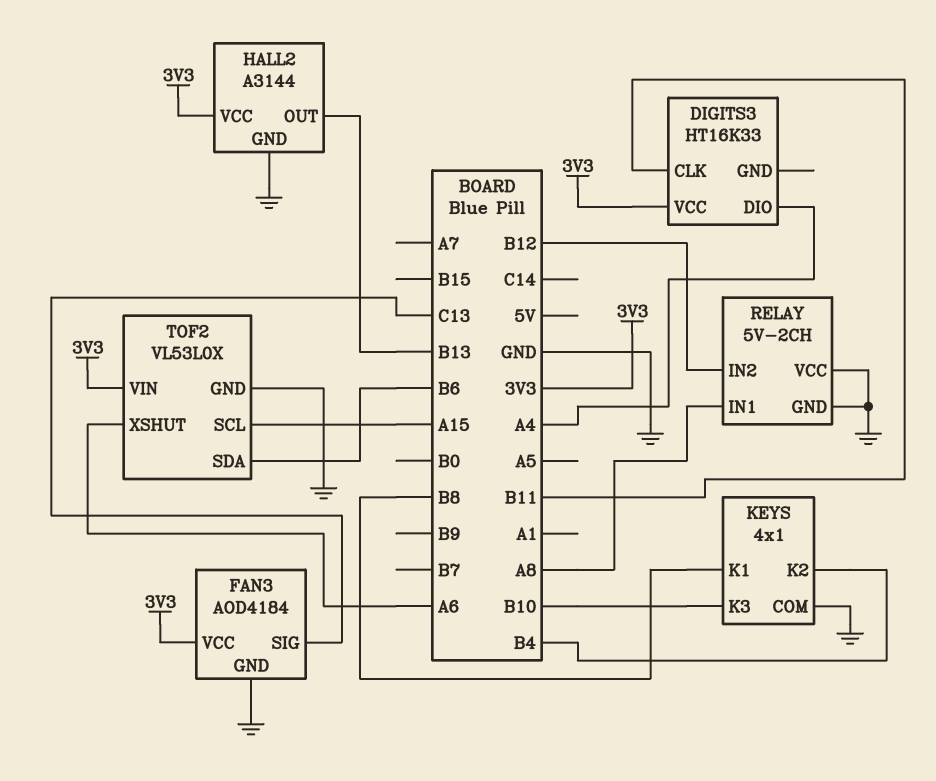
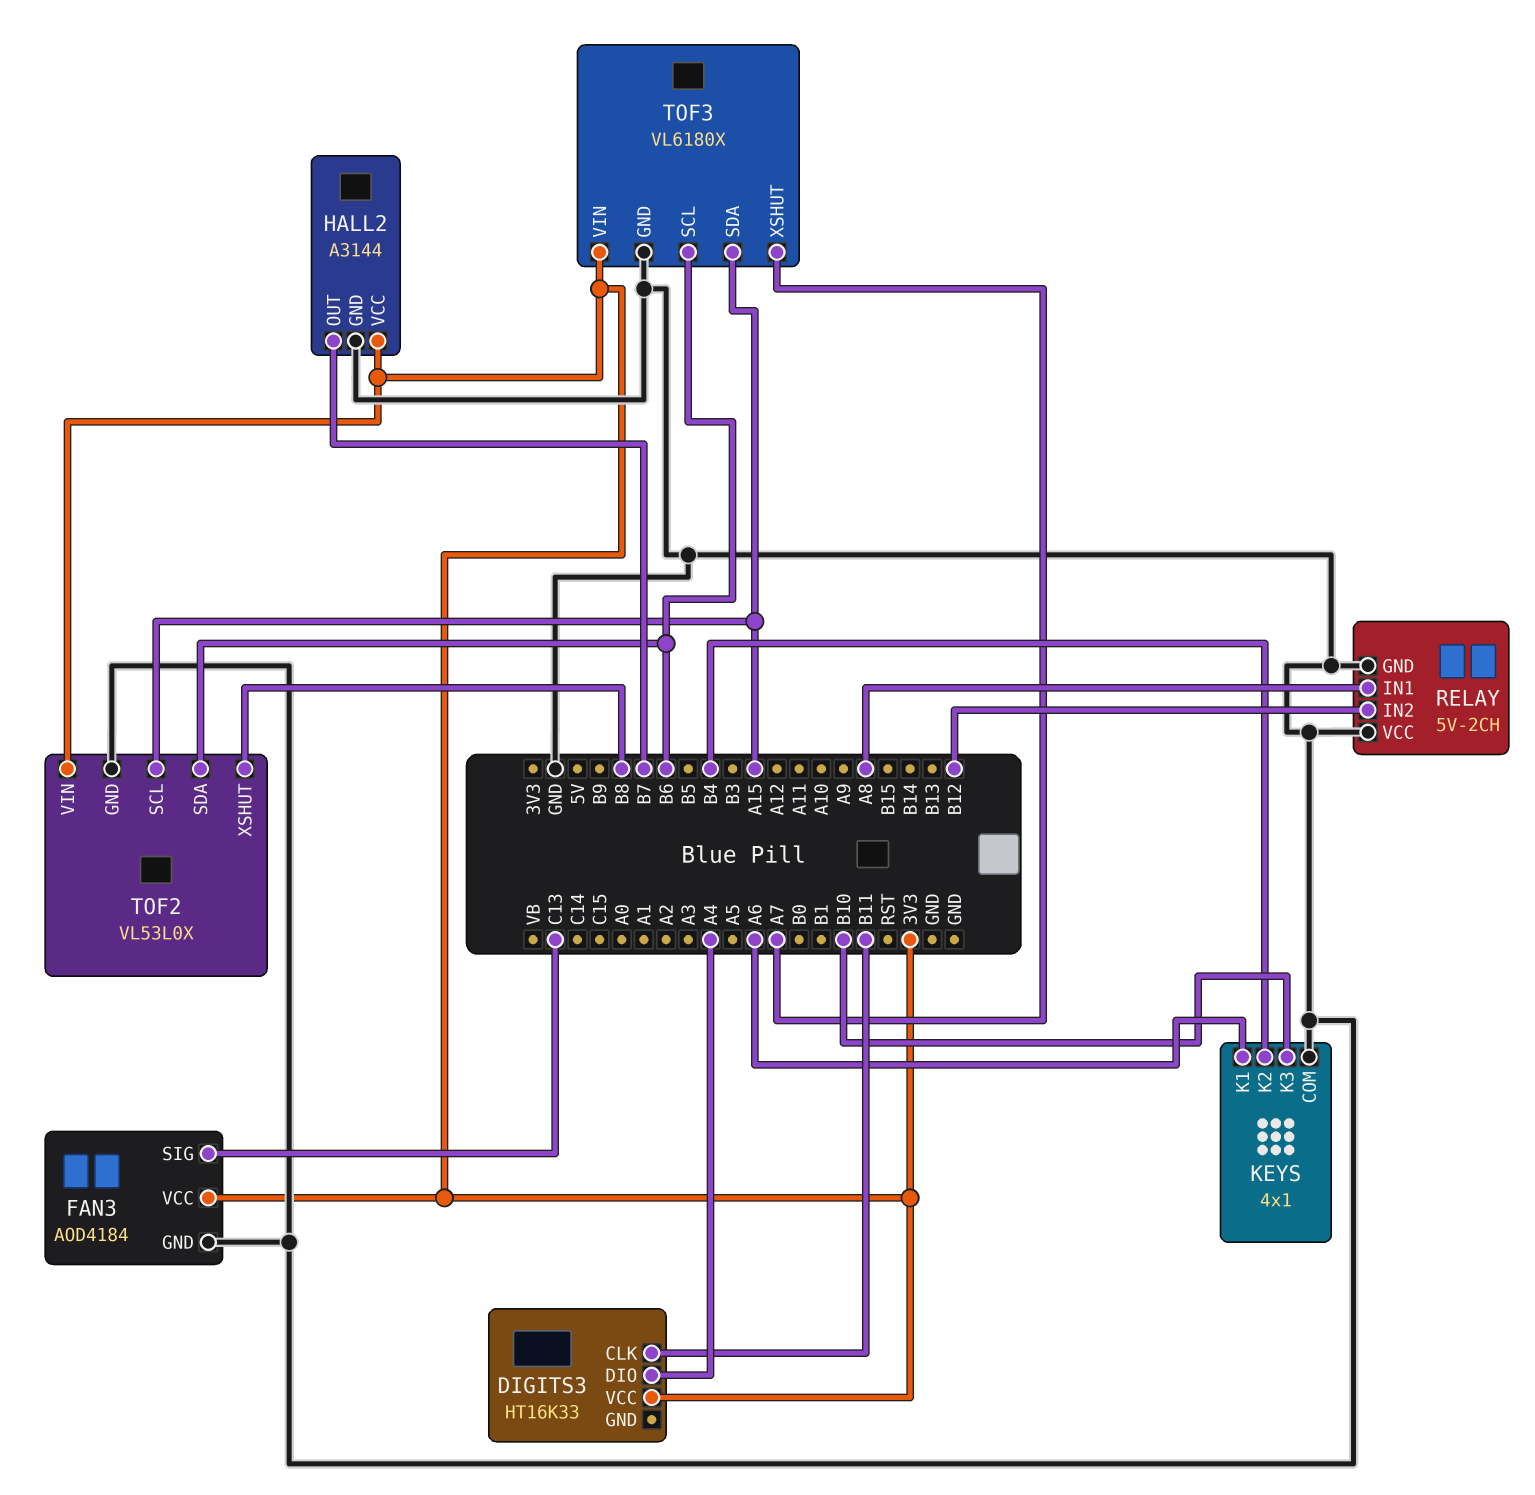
HALL2 pin OUT: B13 -> B7
KEYS pin K1: B8 -> A6
TOF2 pin XSHUT: A6 -> B8
TOF3: none -> VL6180X
TOF3 pin GND: none -> GND
TOF3 pin SCL: none -> B6
TOF3 pin SDA: none -> A15
TOF3 pin VIN: none -> 3V3
TOF3 pin XSHUT: none -> A7

